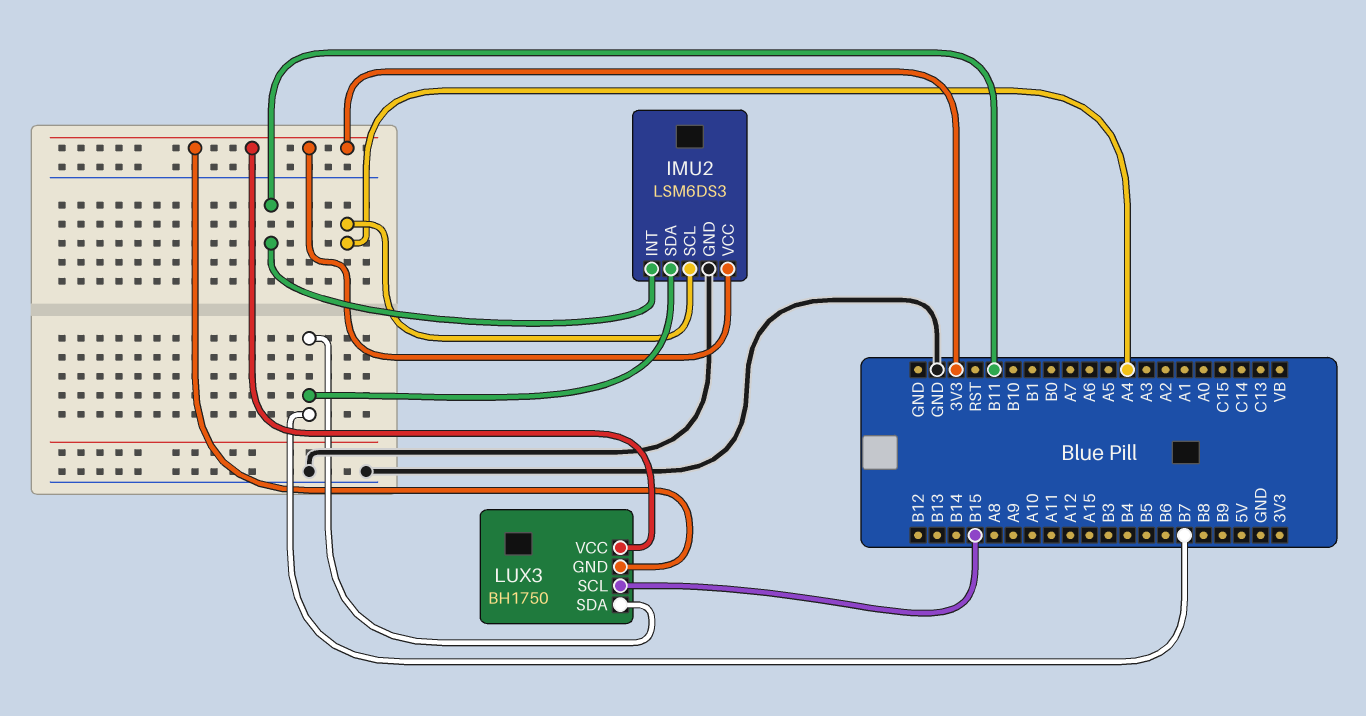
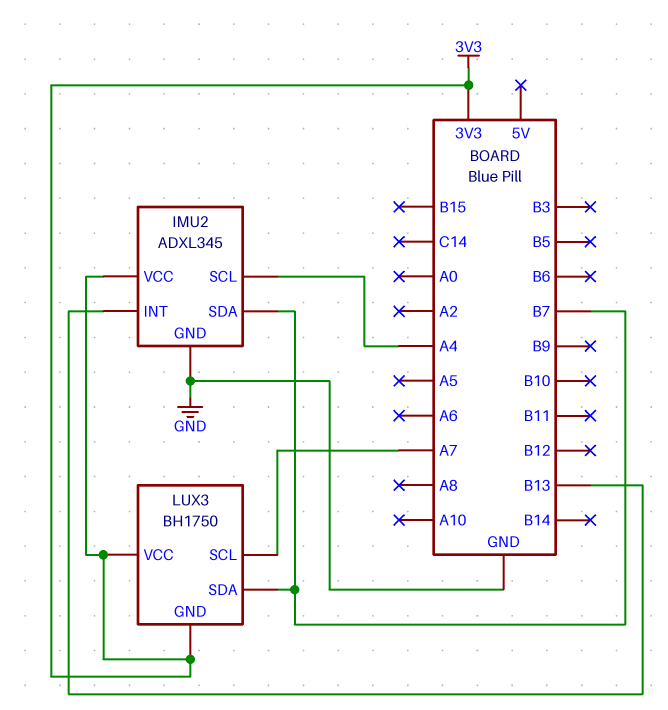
IMU2: LSM6DS3 -> ADXL345
IMU2 pin INT: B11 -> B13
LUX3 pin SCL: B15 -> A7

